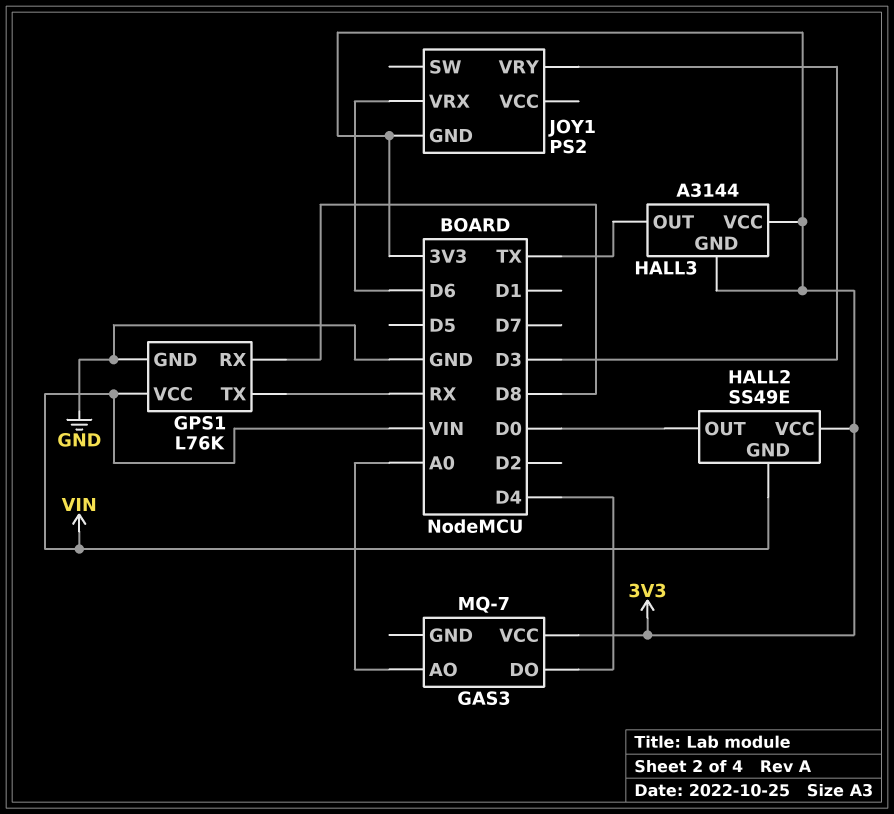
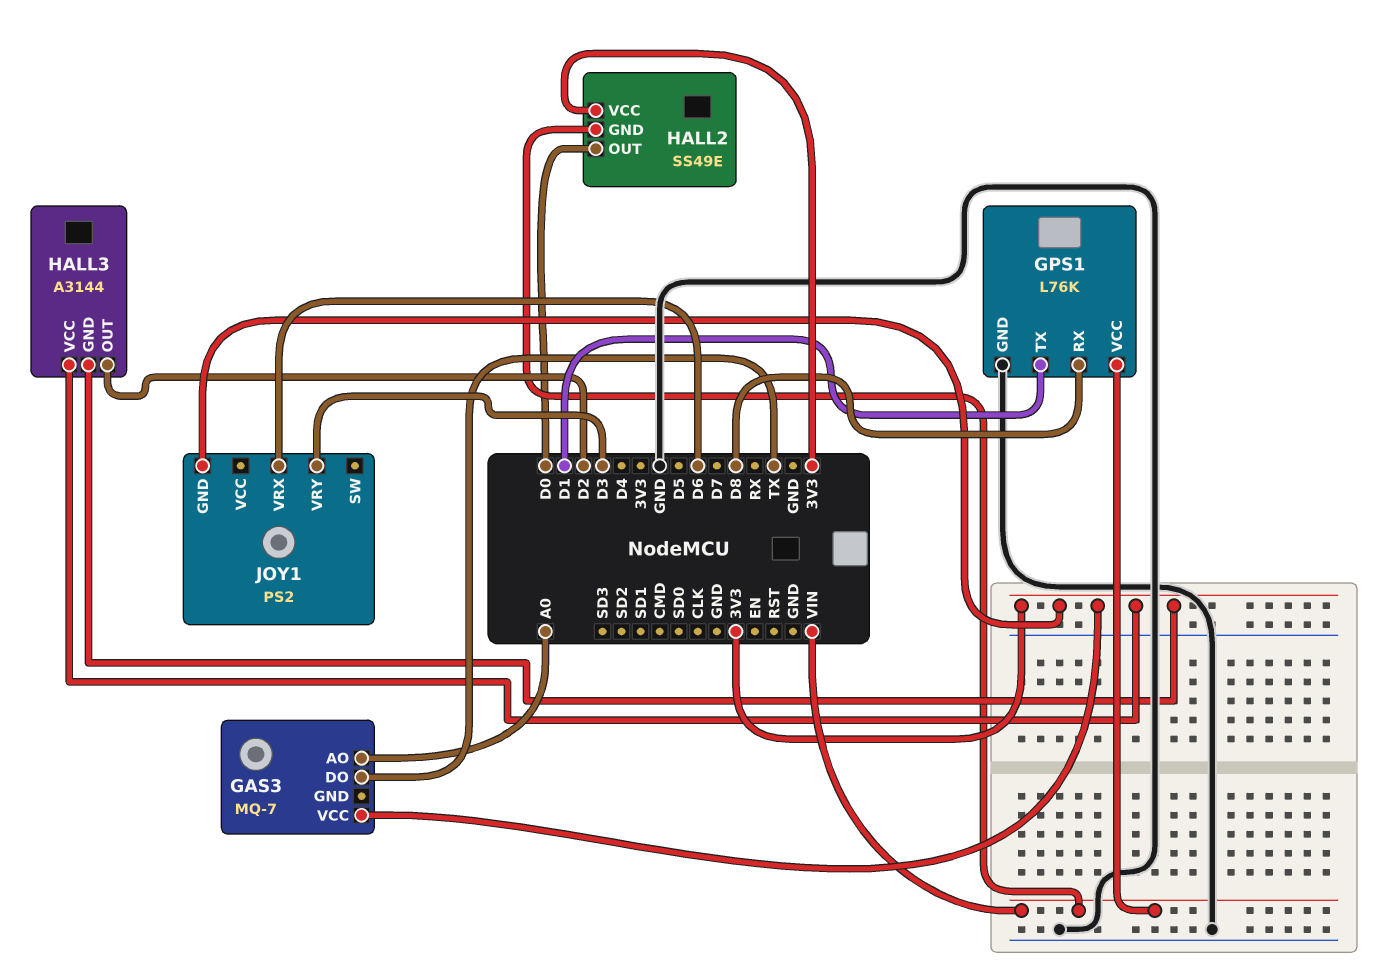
GAS3 pin DO: D4 -> TX
GPS1 pin TX: RX -> D1
HALL3 pin OUT: TX -> D2

